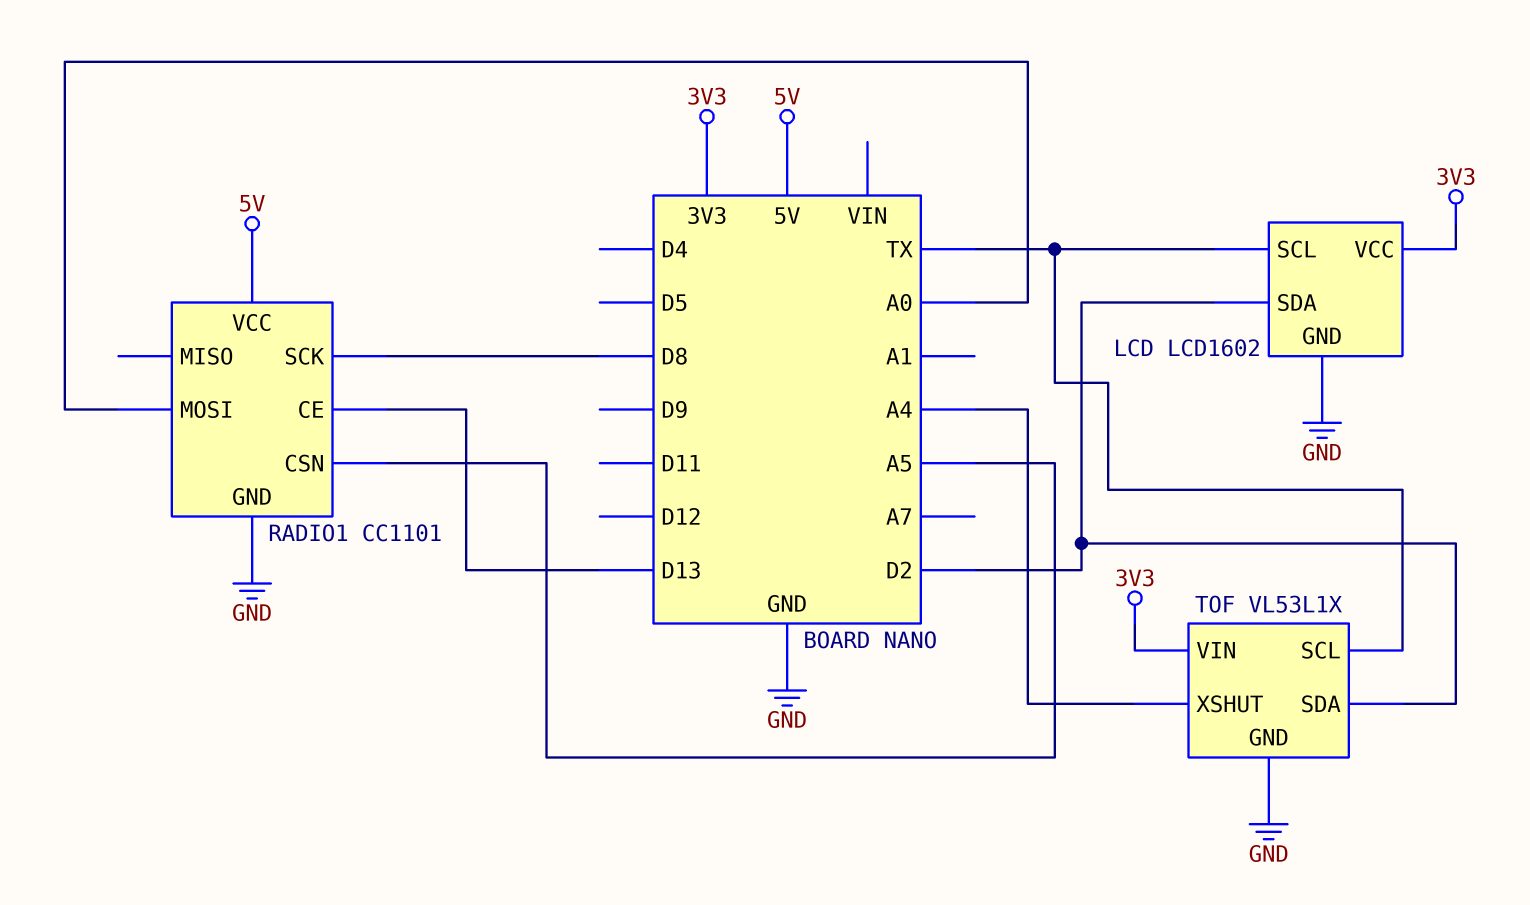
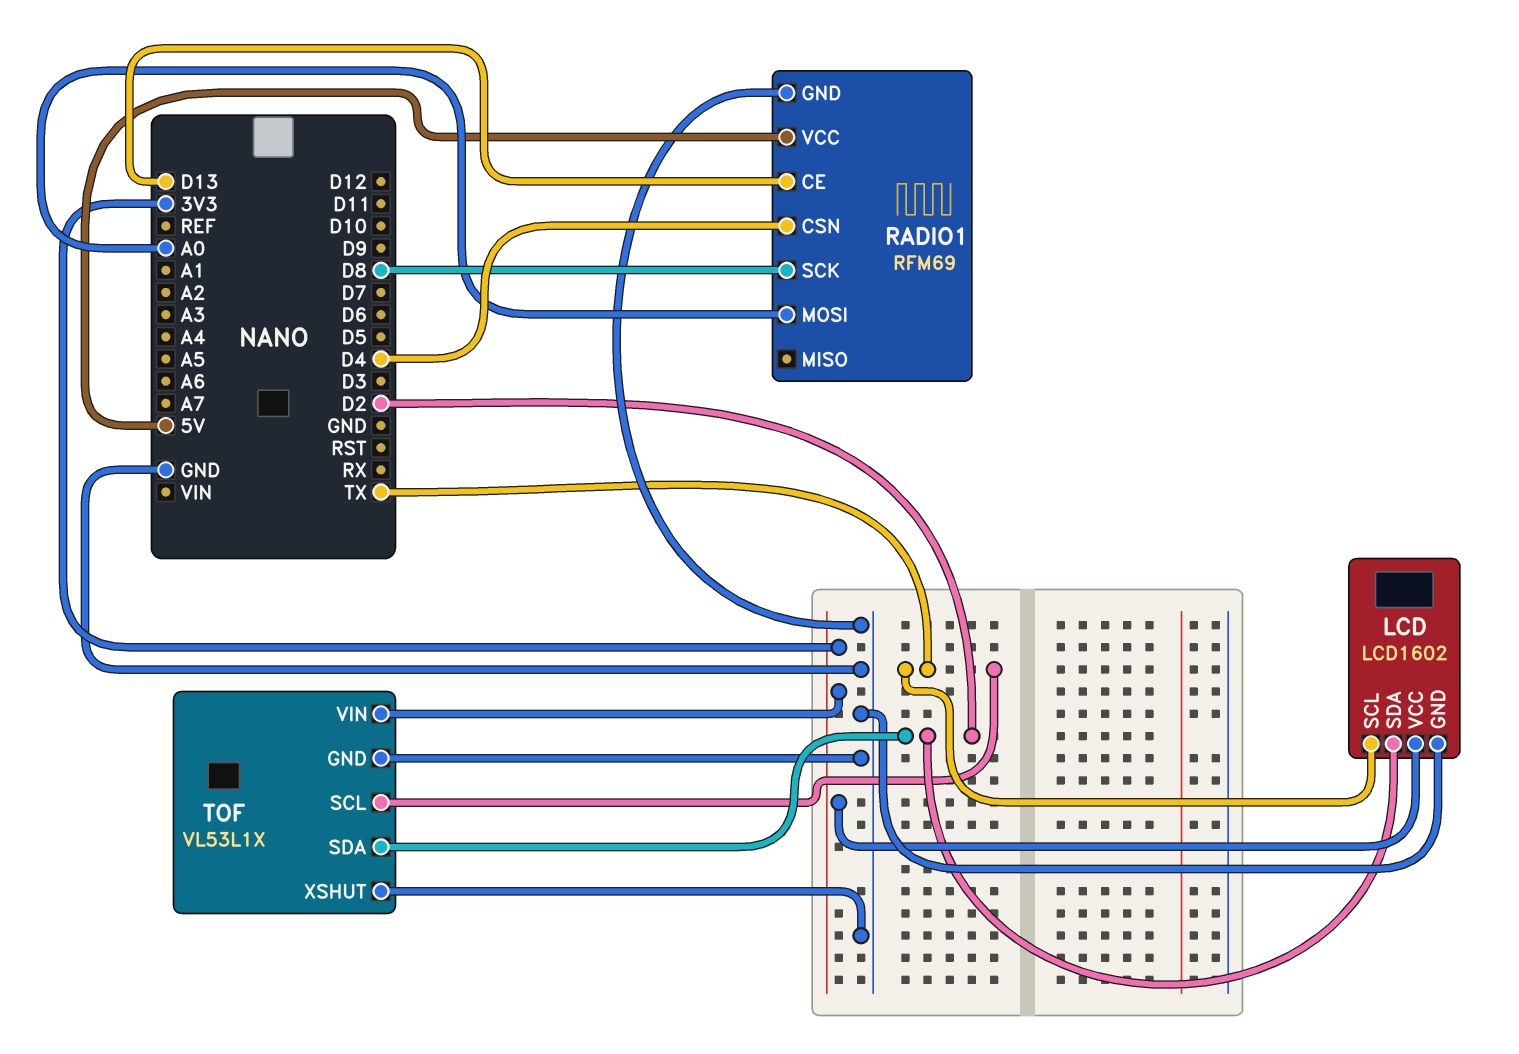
RADIO1: CC1101 -> RFM69
RADIO1 pin CSN: A5 -> D4
TOF pin XSHUT: A4 -> GND

